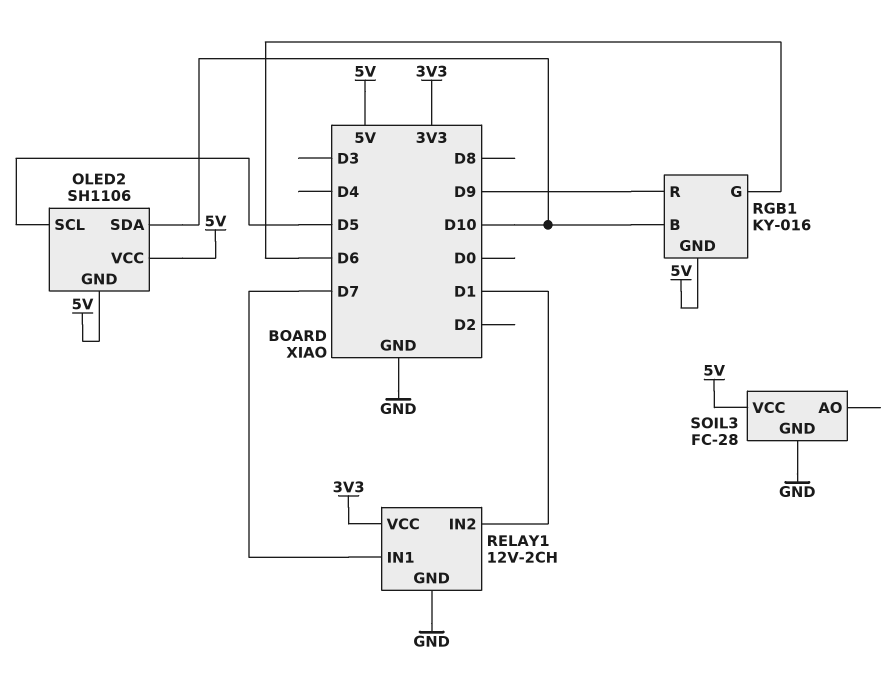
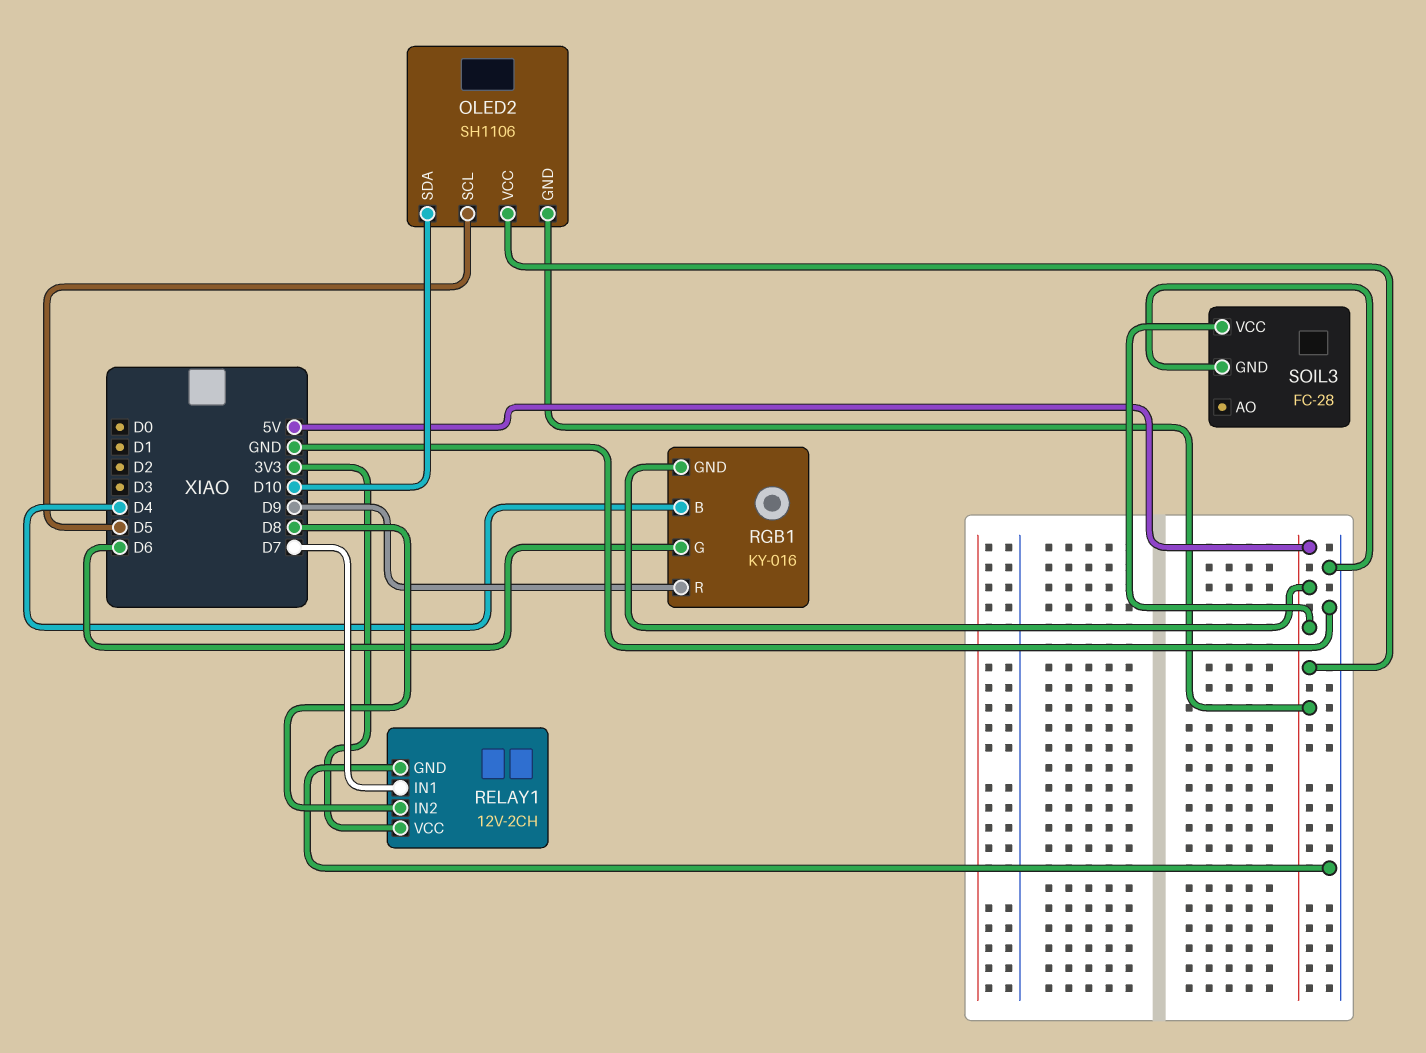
RELAY1 pin IN2: D1 -> D8
RGB1 pin B: D10 -> D4

